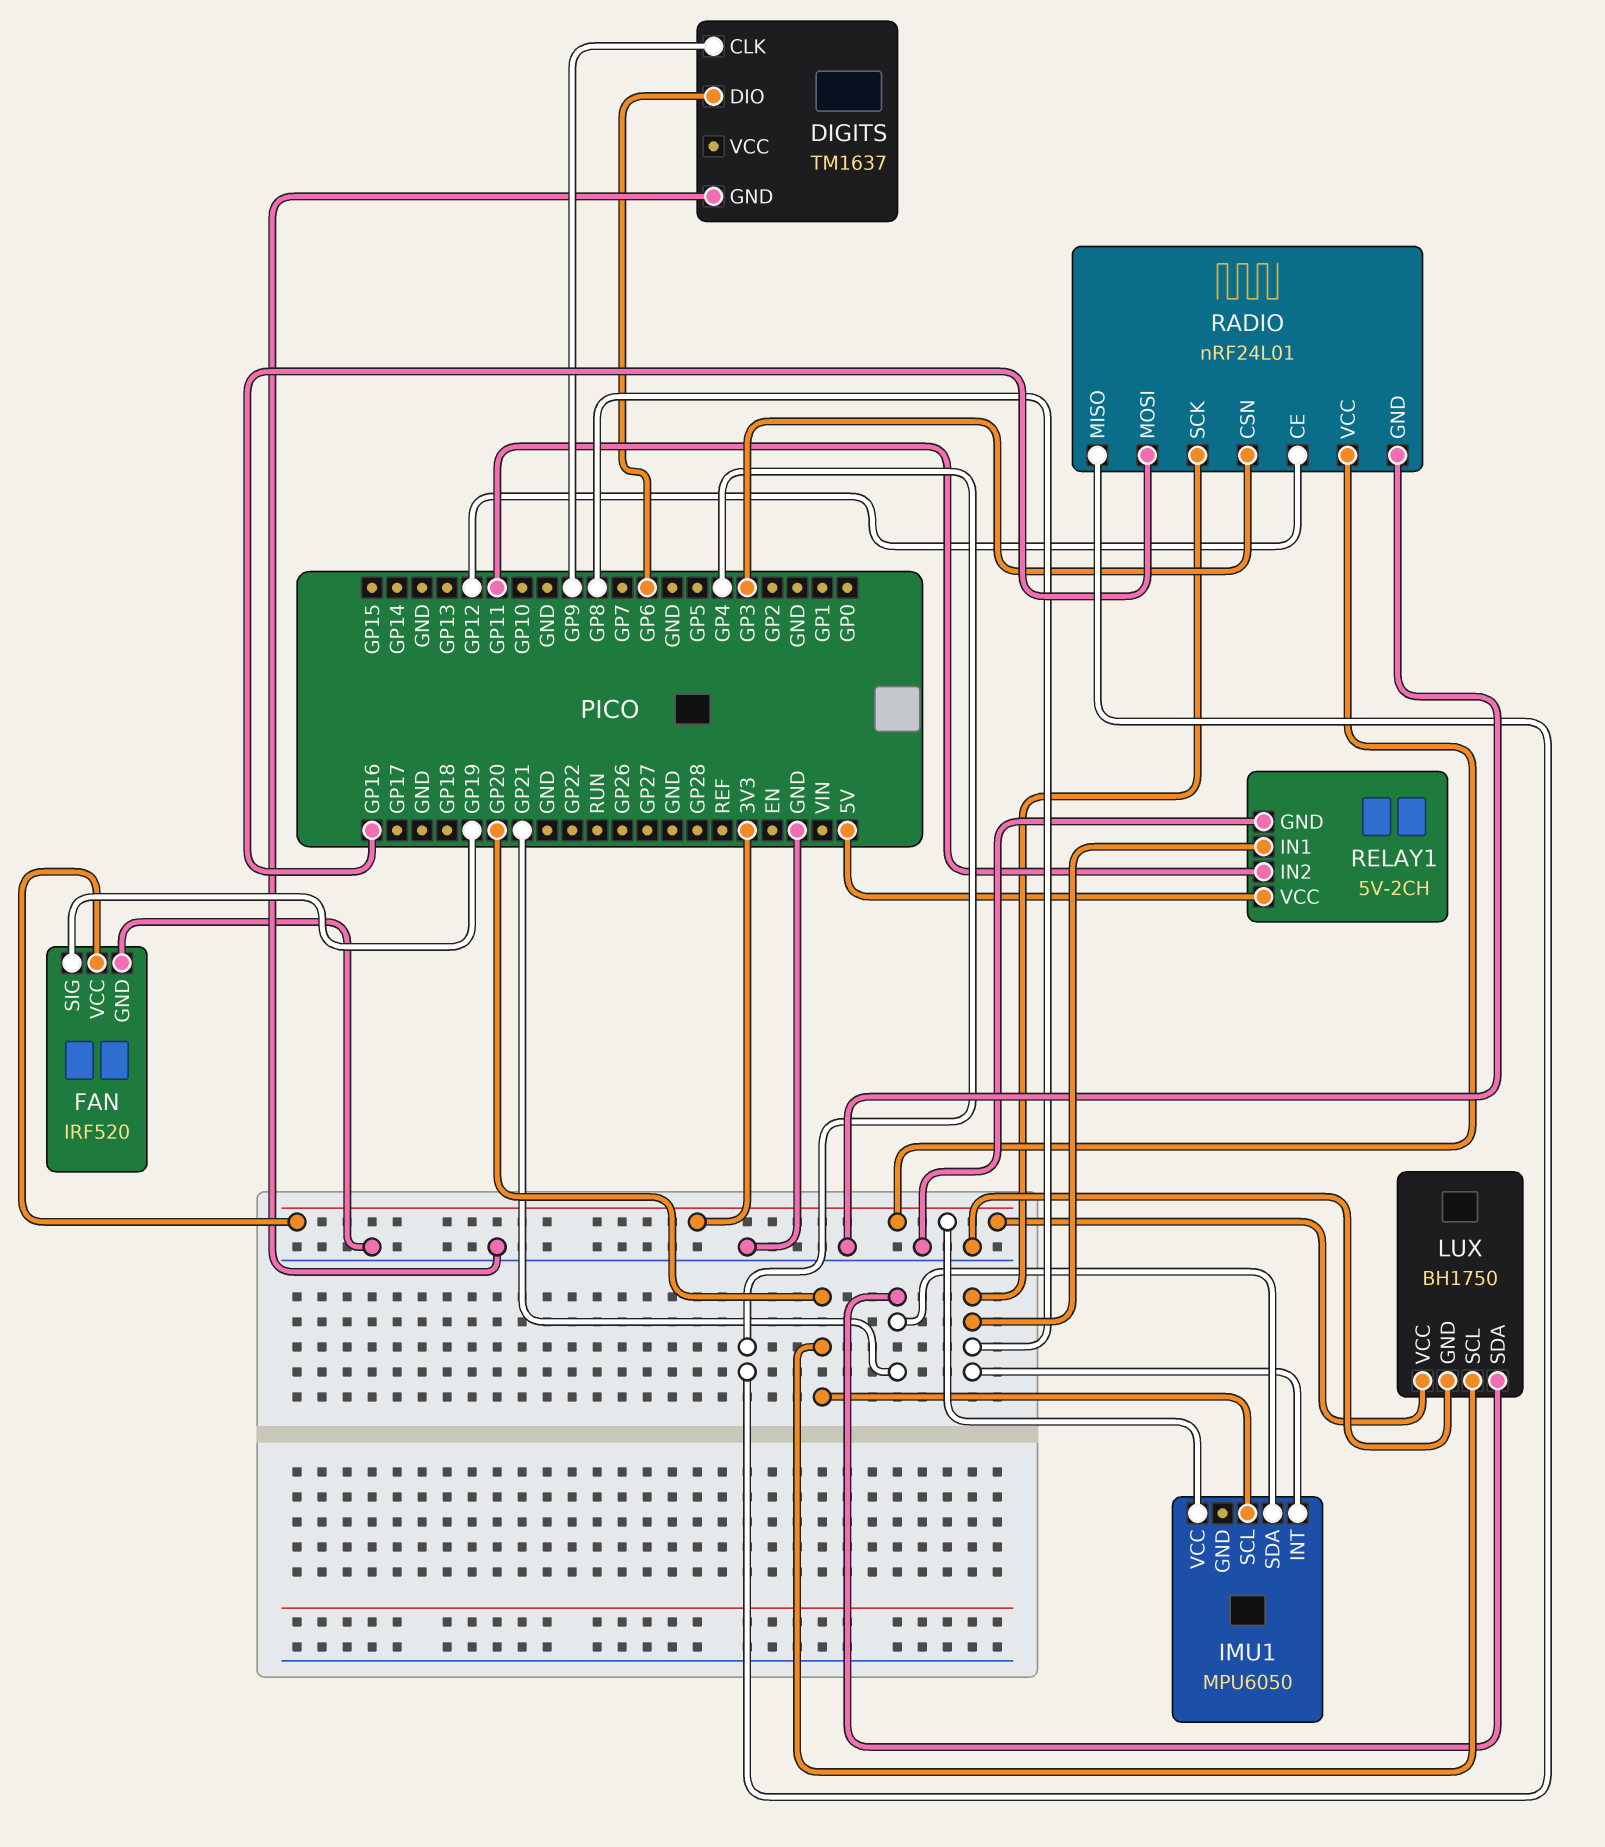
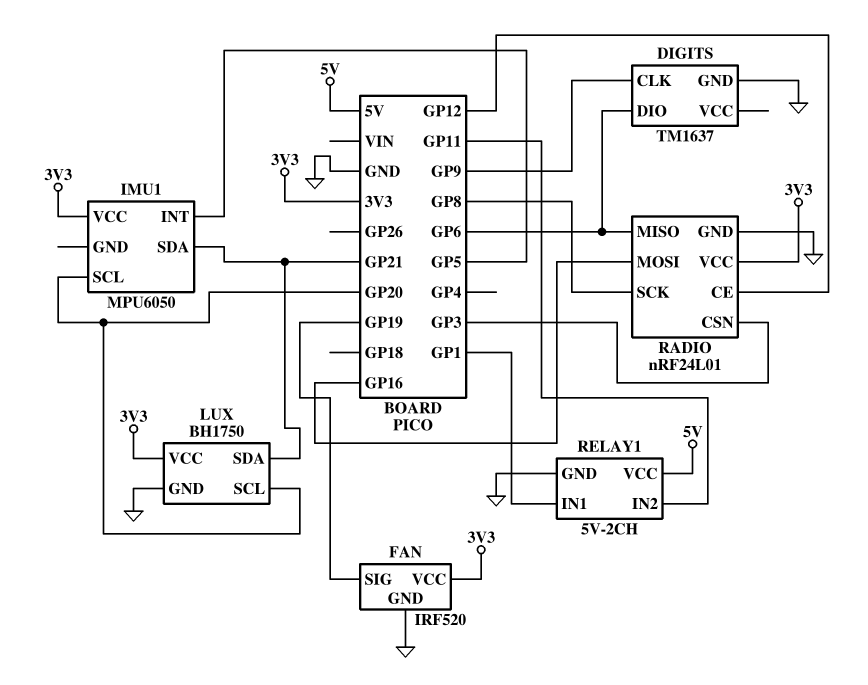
IMU1 pin INT: GP8 -> GP5
RADIO pin MISO: GP4 -> GP6
RELAY1 pin IN1: GP8 -> GP1

